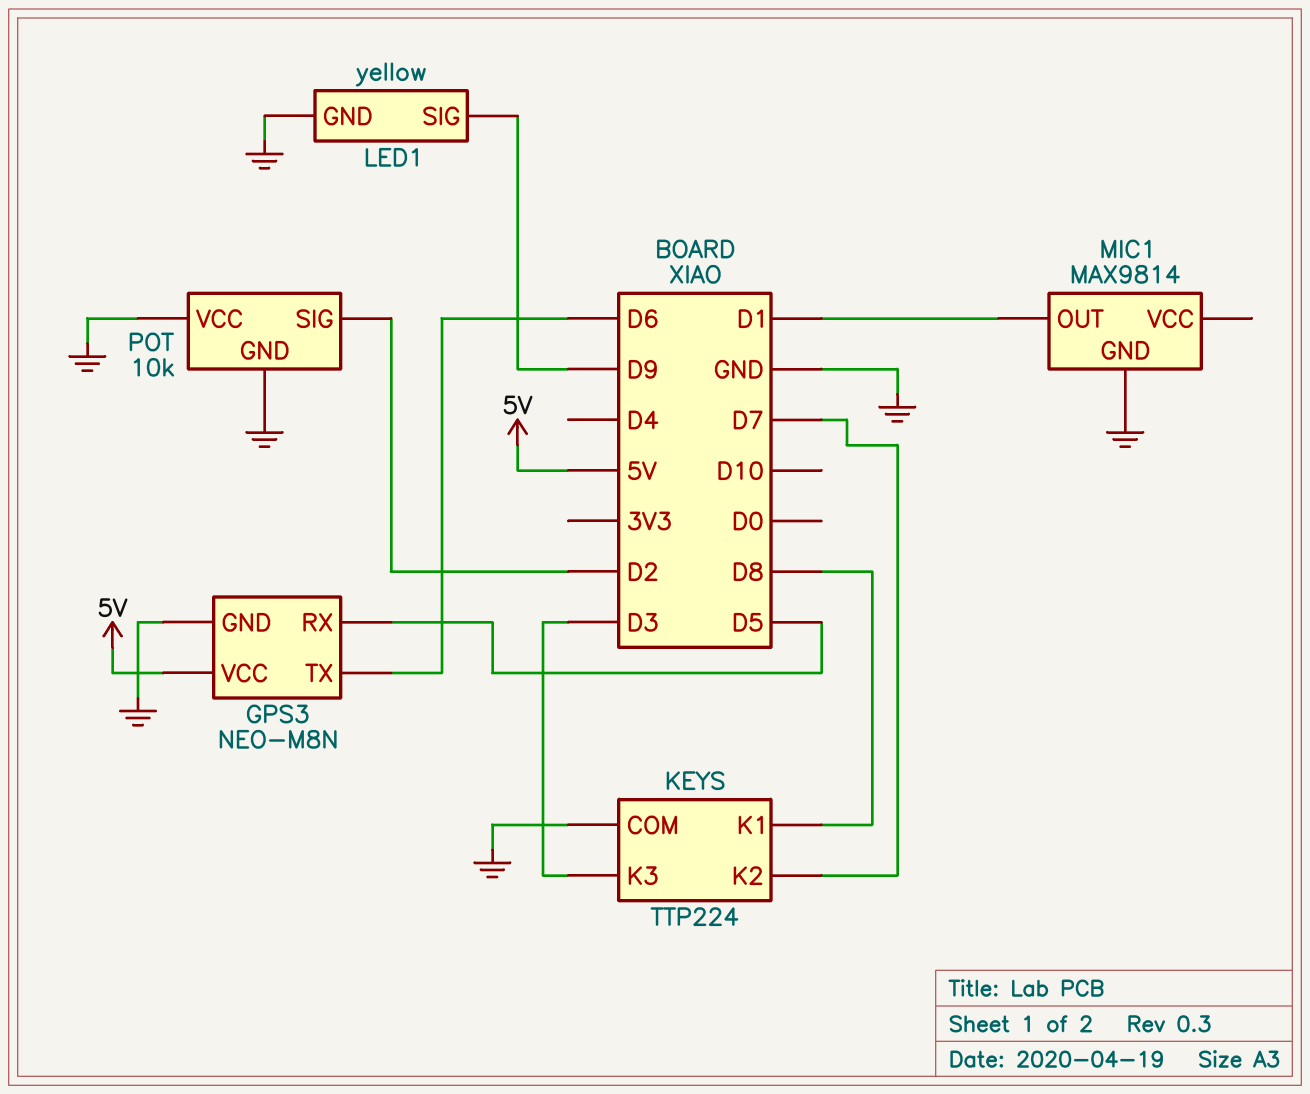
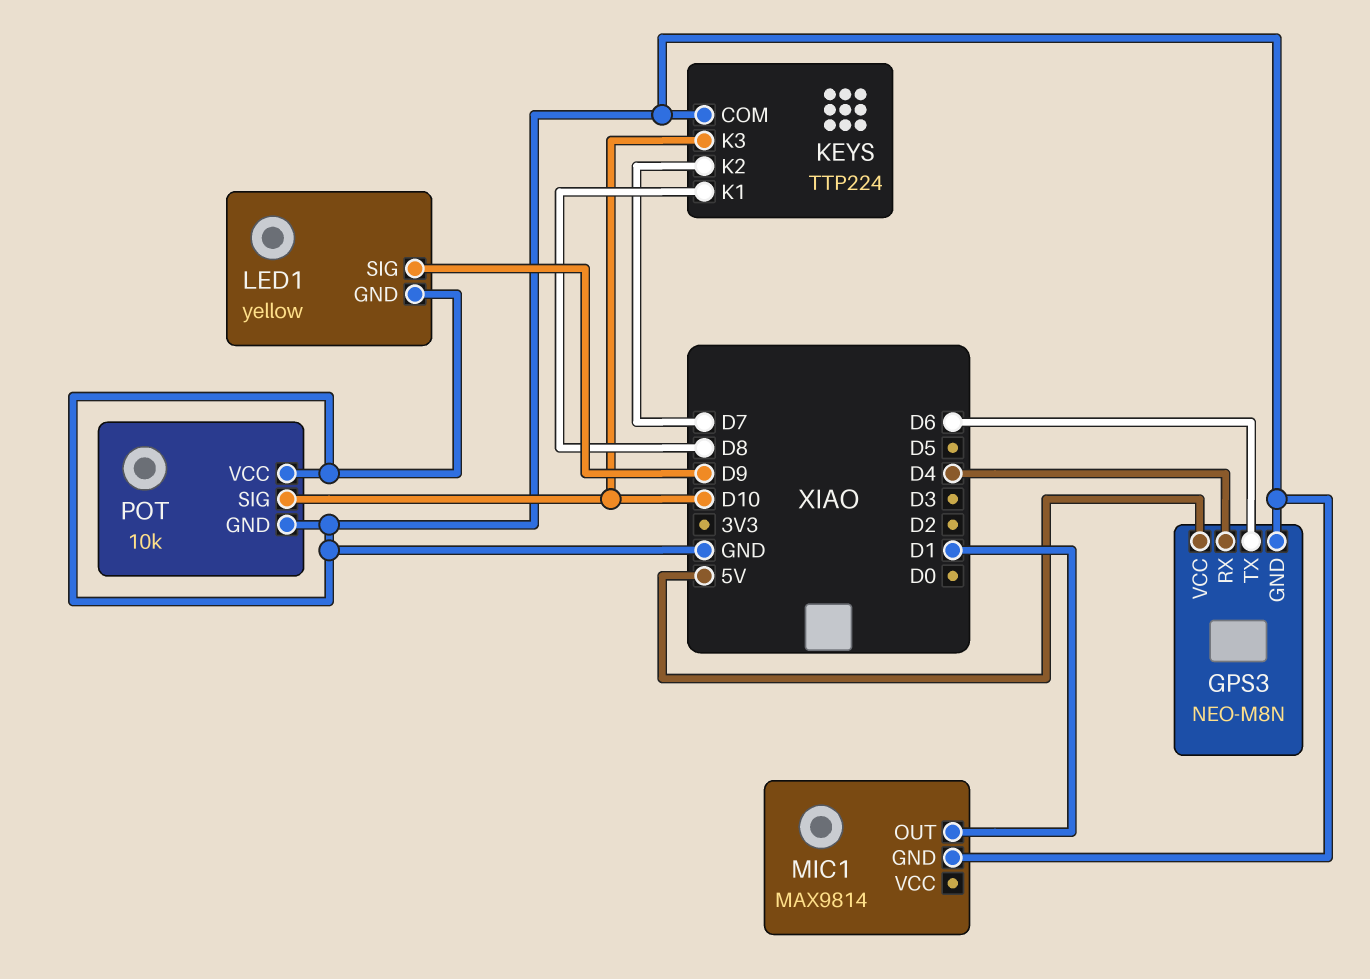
GPS3 pin RX: D5 -> D4
KEYS pin K3: D3 -> D10
POT pin SIG: D2 -> D10

